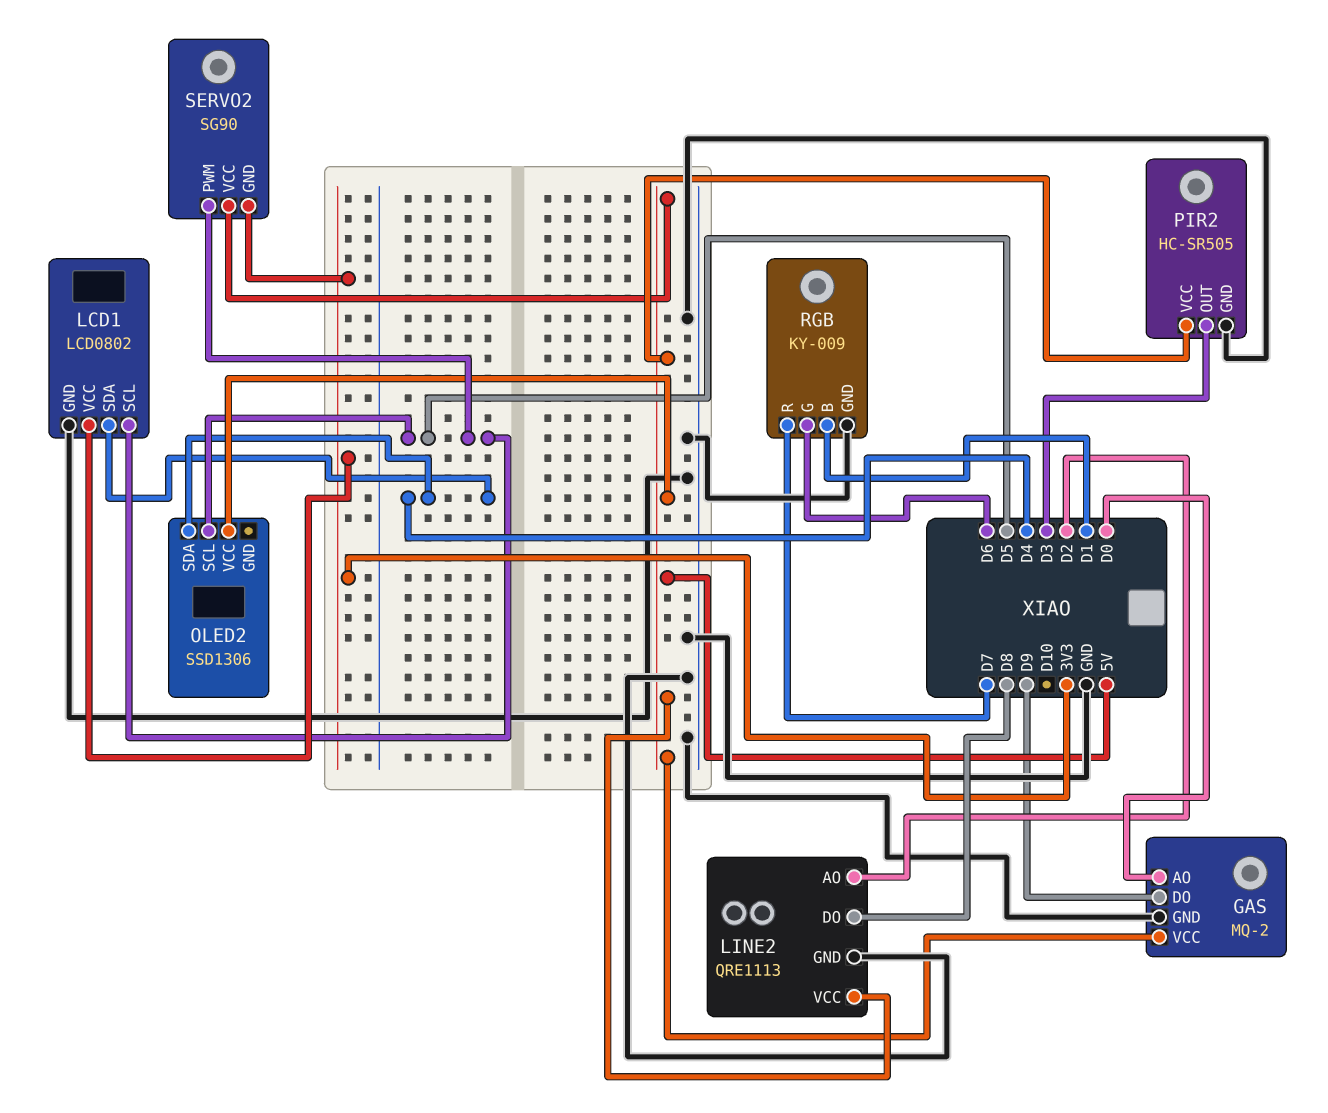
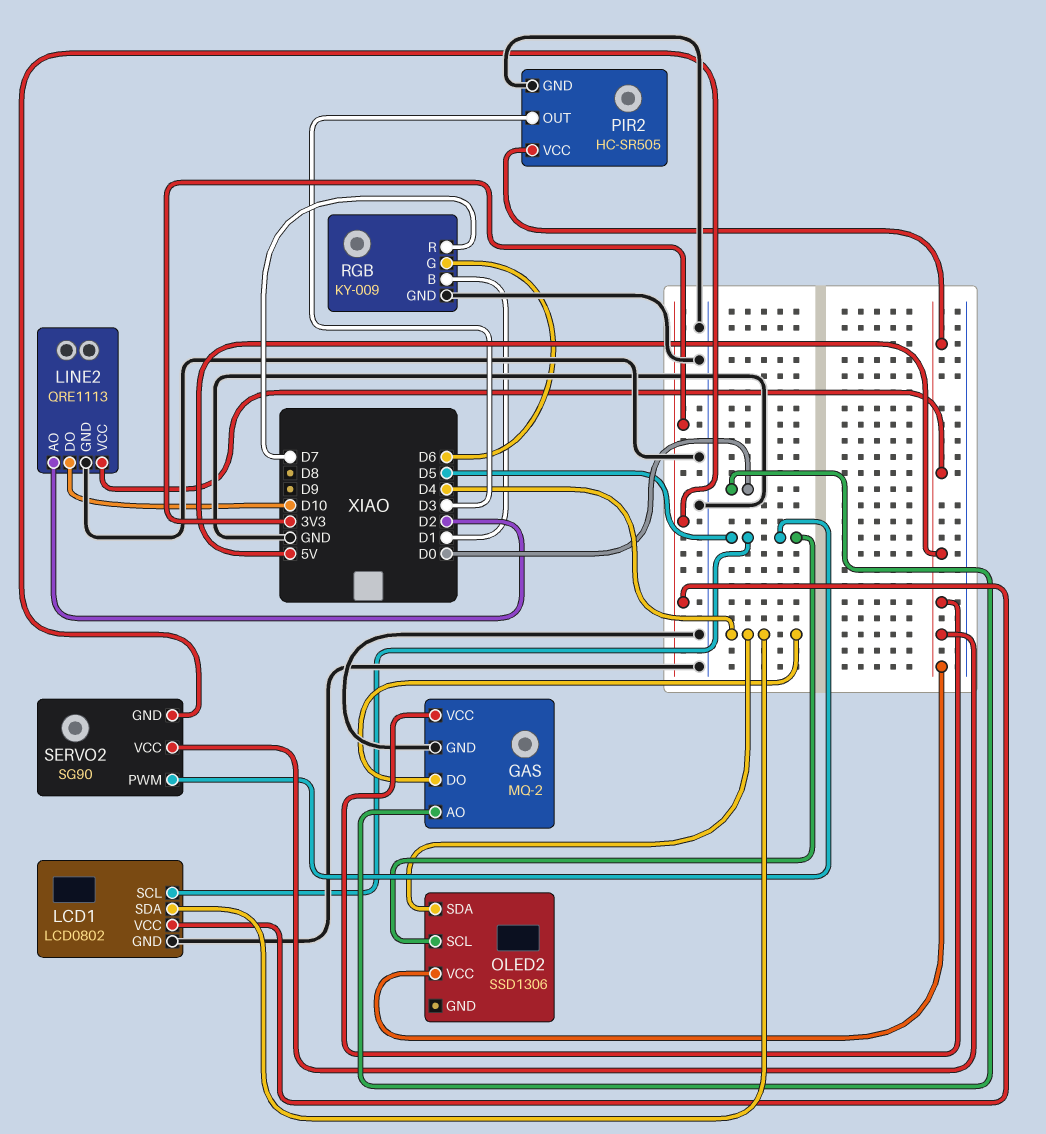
GAS pin DO: D9 -> D4
LINE2 pin DO: D8 -> D10

